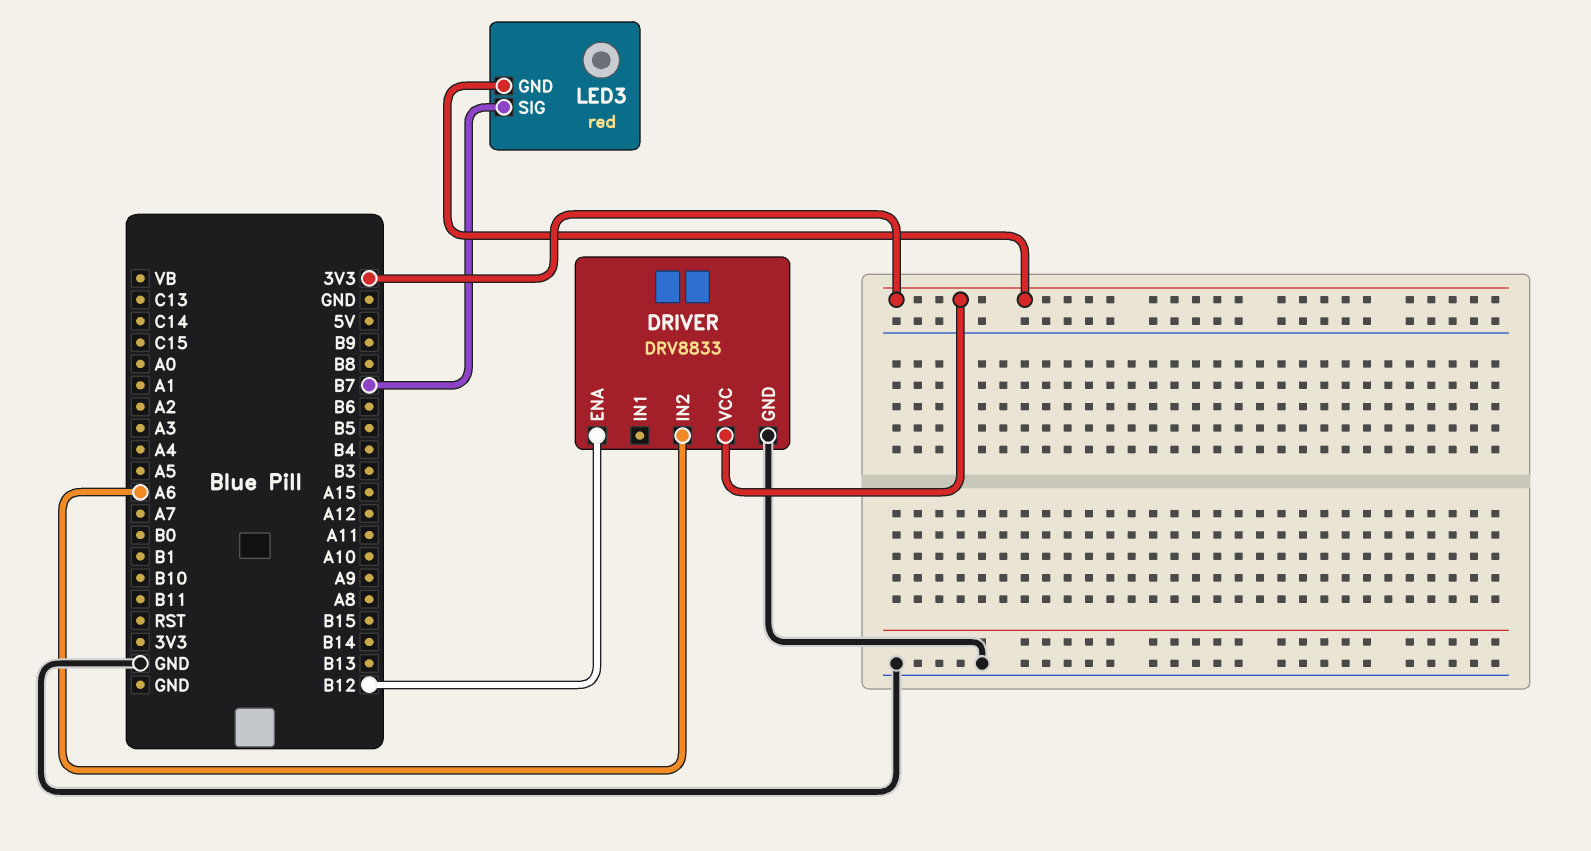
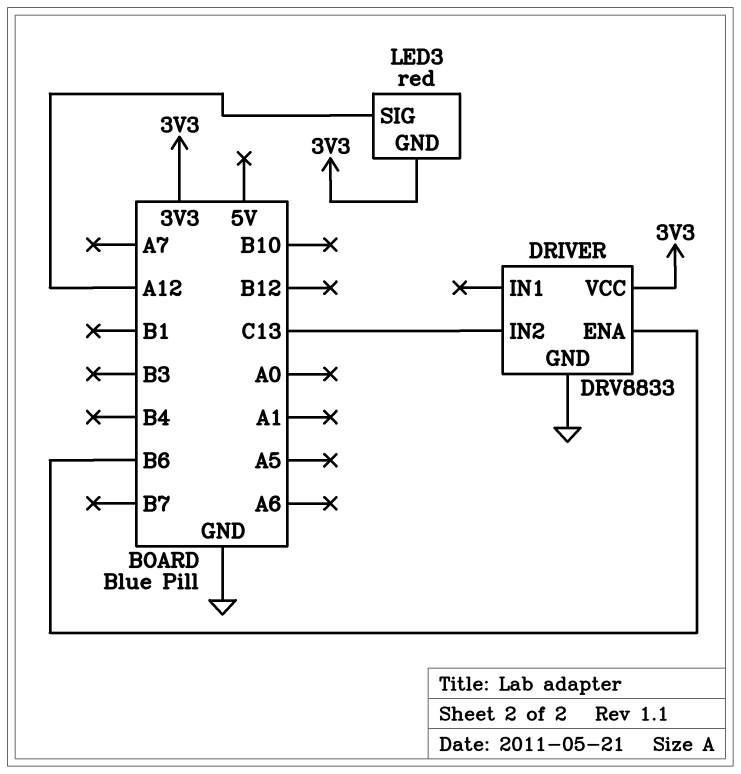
DRIVER pin ENA: B12 -> B6
DRIVER pin IN2: A6 -> C13
LED3 pin SIG: B7 -> A12

